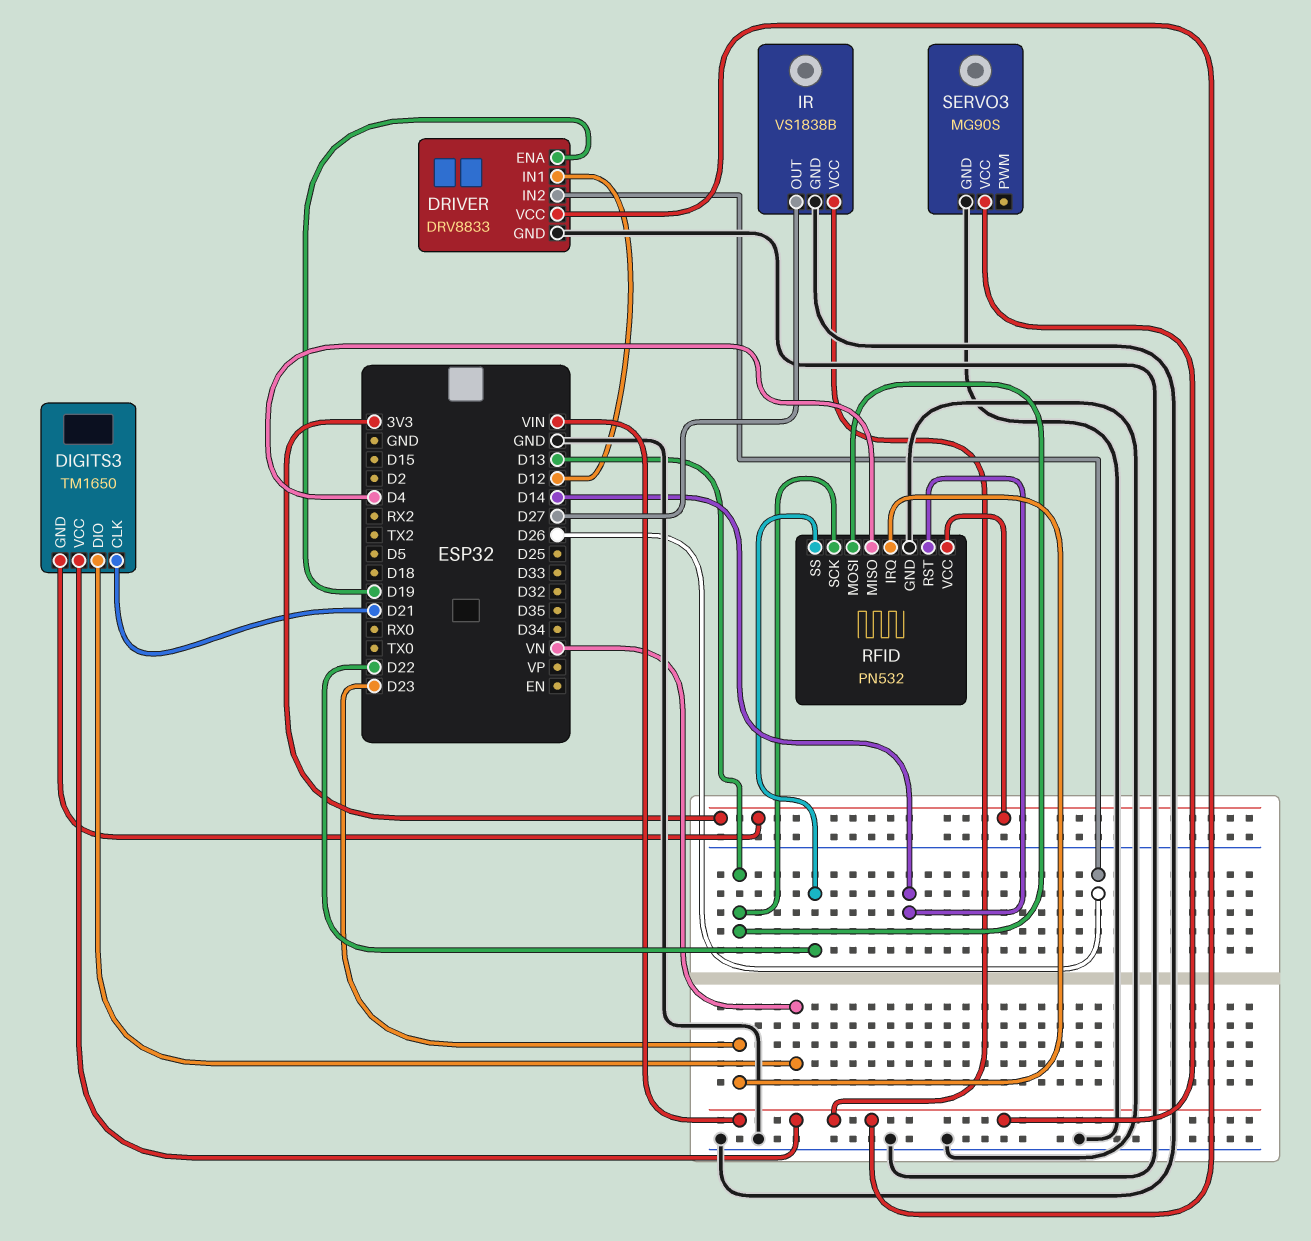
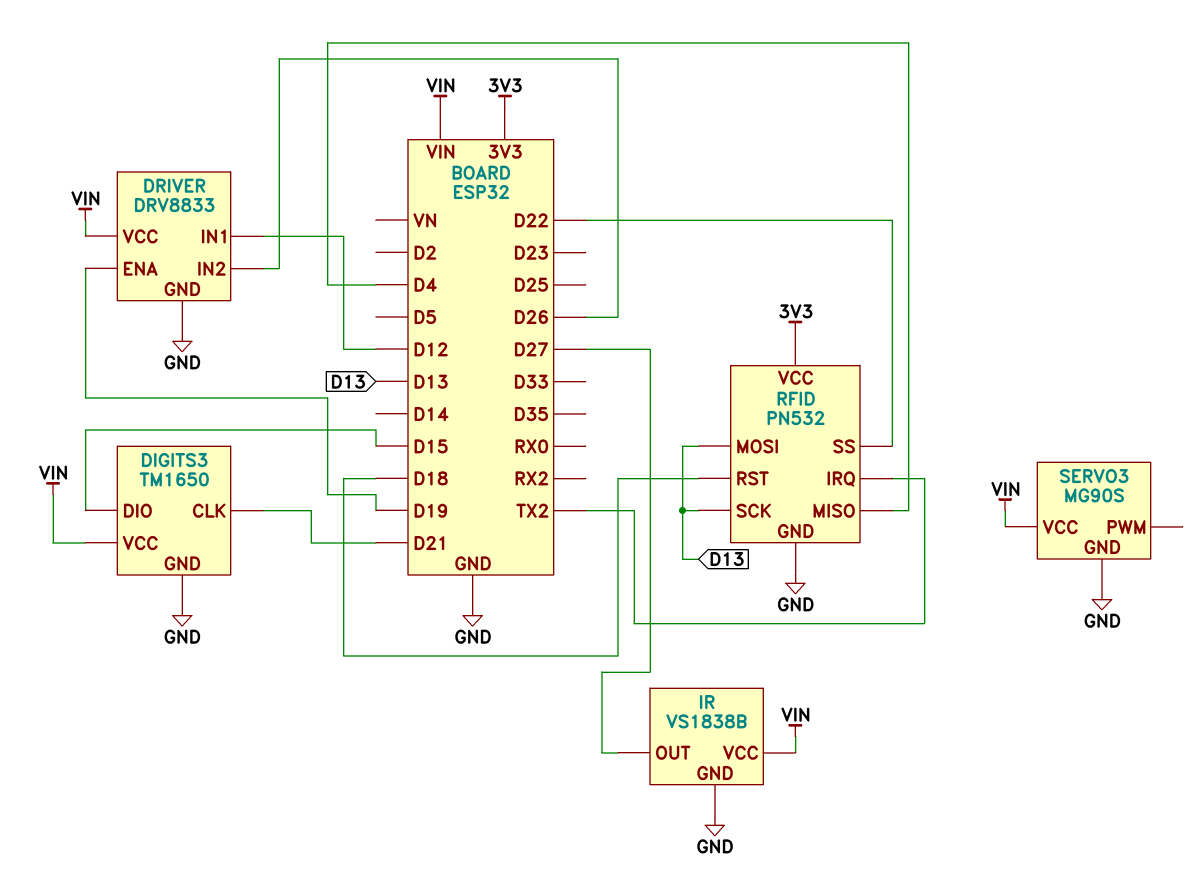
DIGITS3 pin DIO: VN -> D15
DIGITS3 pin GND: 3V3 -> GND
RFID pin IRQ: D23 -> TX2
RFID pin RST: D14 -> D18

